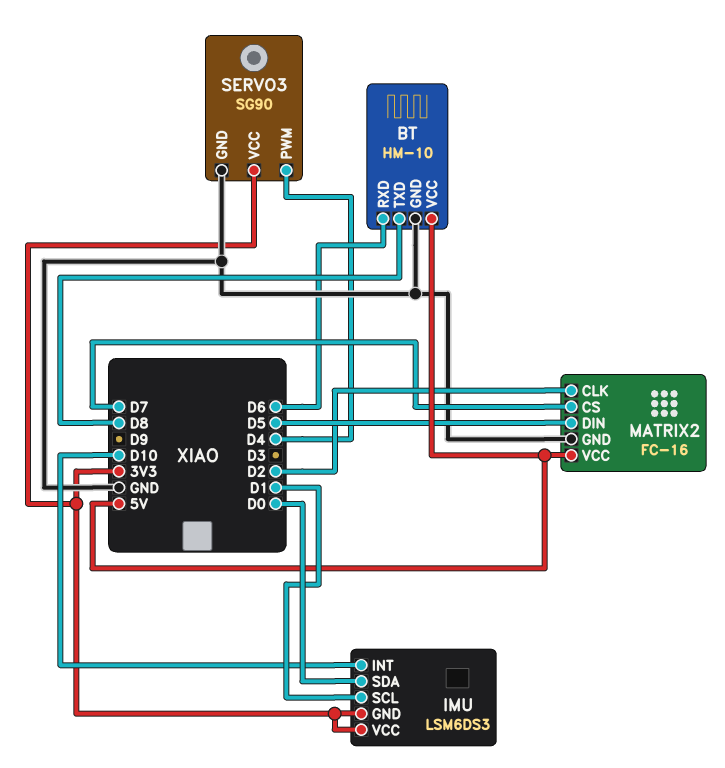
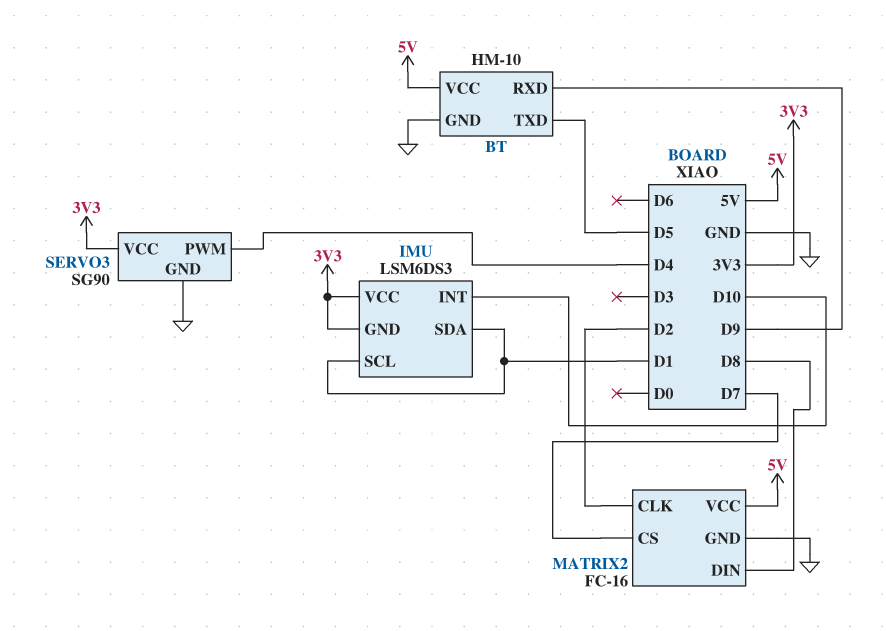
BT pin RXD: D6 -> D9
BT pin TXD: D8 -> D5
IMU pin SDA: D0 -> D1
MATRIX2 pin DIN: D5 -> D8

